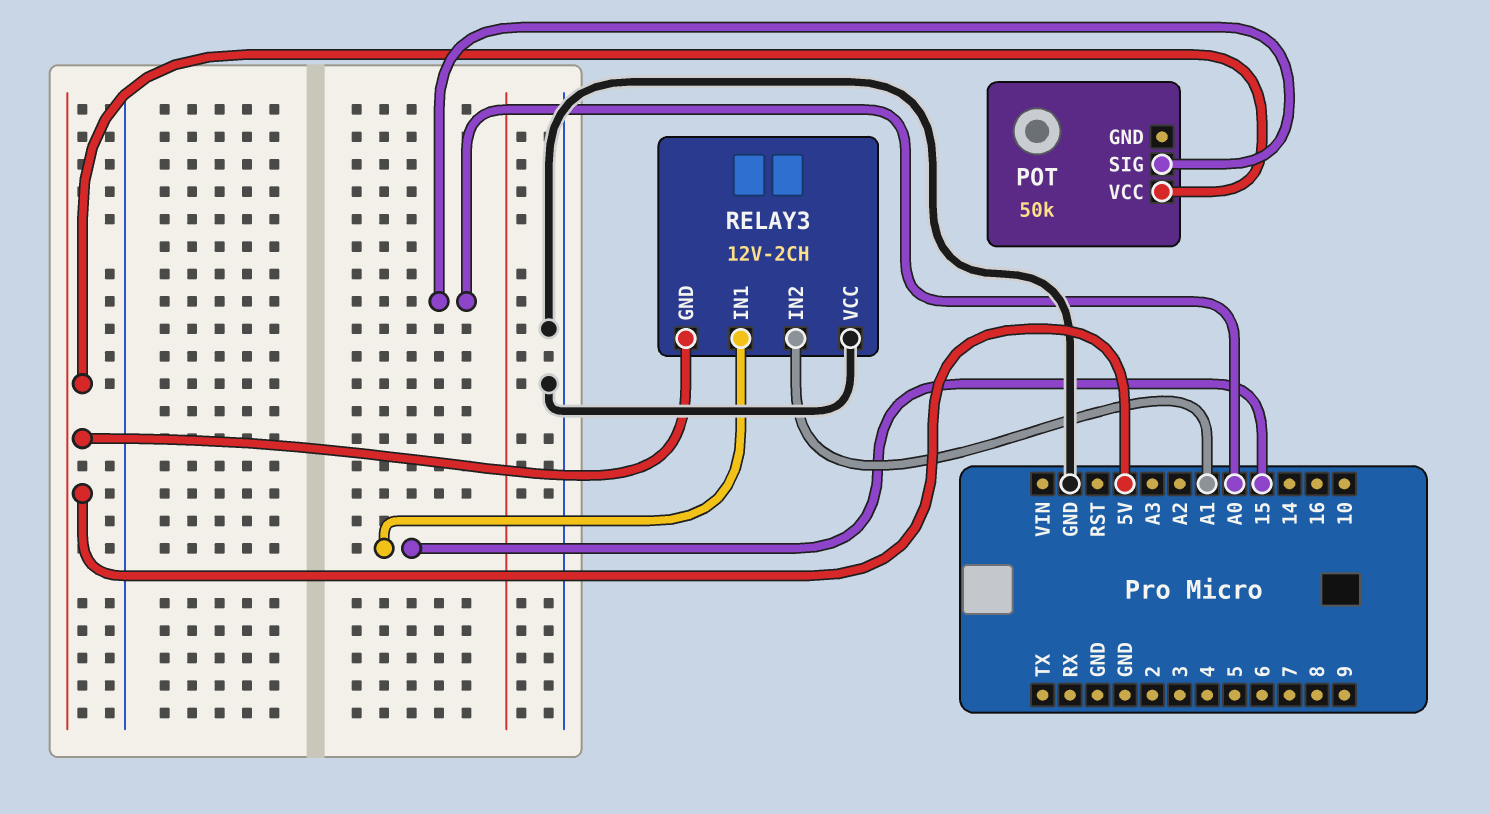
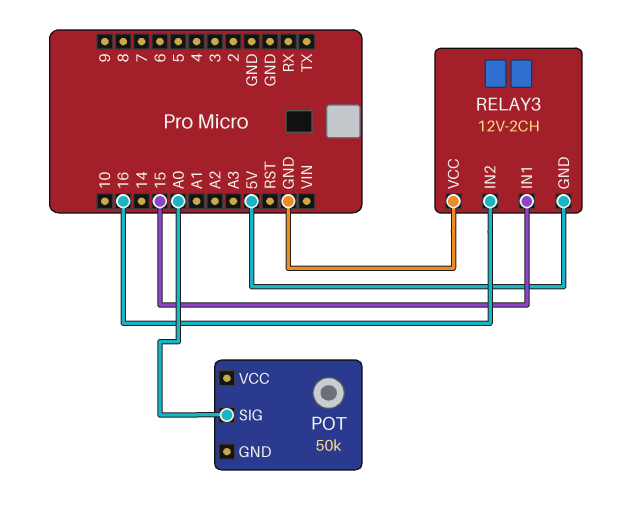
POT pin VCC: 5V -> none
RELAY3 pin IN2: A1 -> 16

